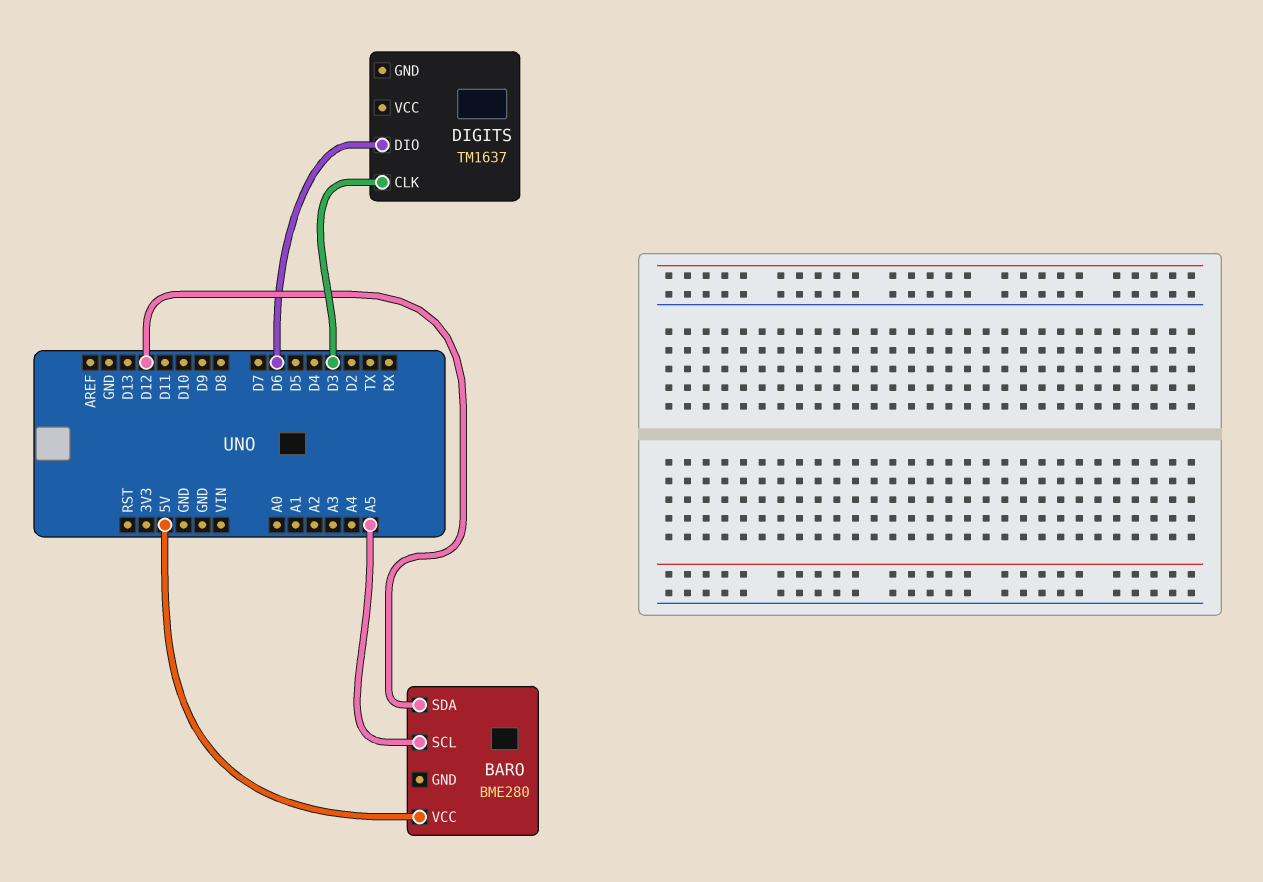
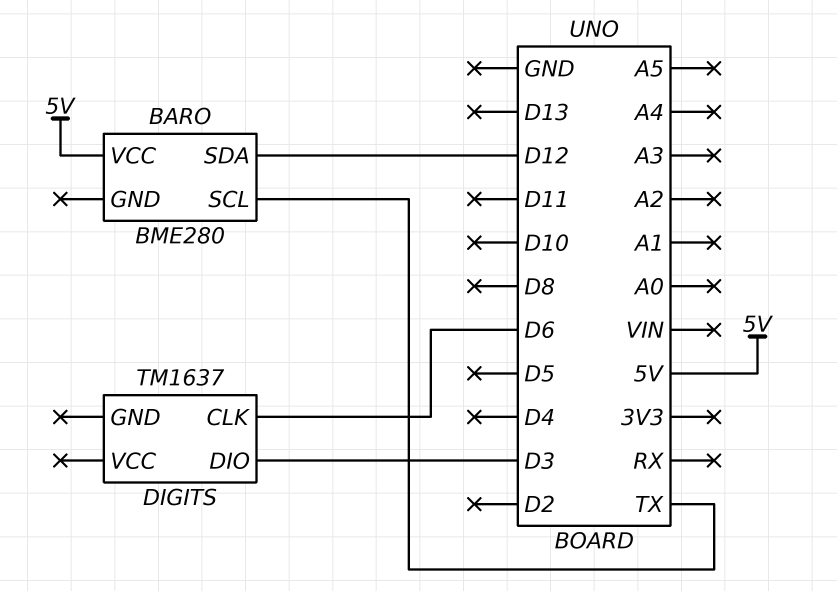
BARO pin SCL: A5 -> TX
DIGITS pin CLK: D3 -> D6
DIGITS pin DIO: D6 -> D3

